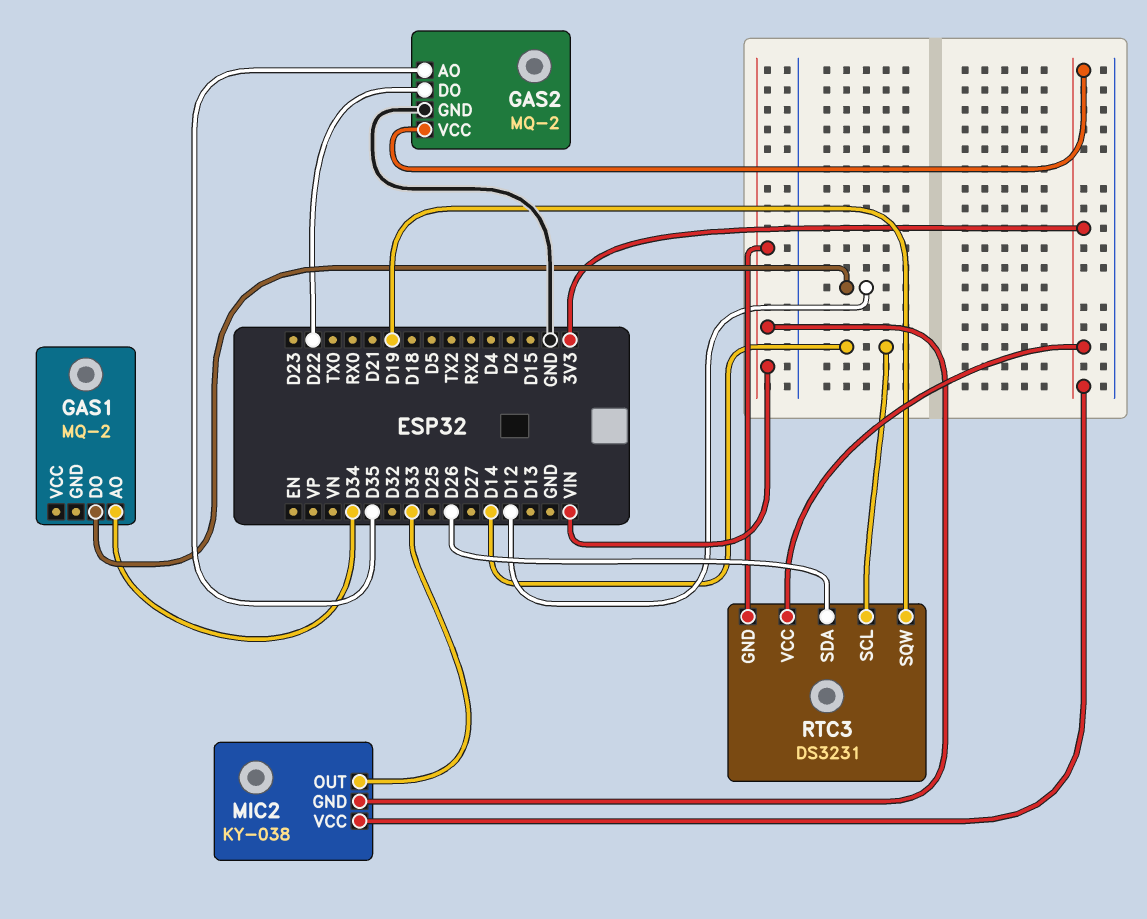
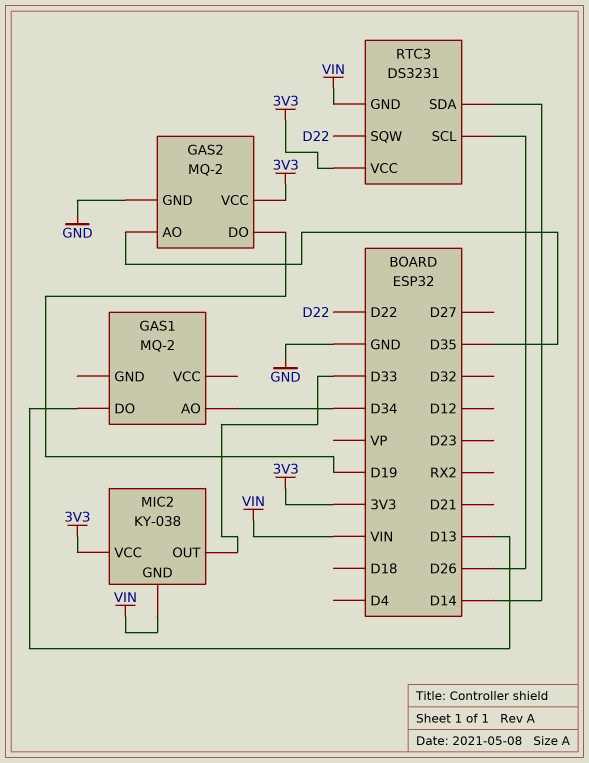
GAS1 pin DO: D12 -> D13
GAS2 pin DO: D22 -> D19
RTC3 pin SCL: D14 -> D26
RTC3 pin SDA: D26 -> D14
RTC3 pin SQW: D19 -> D22

